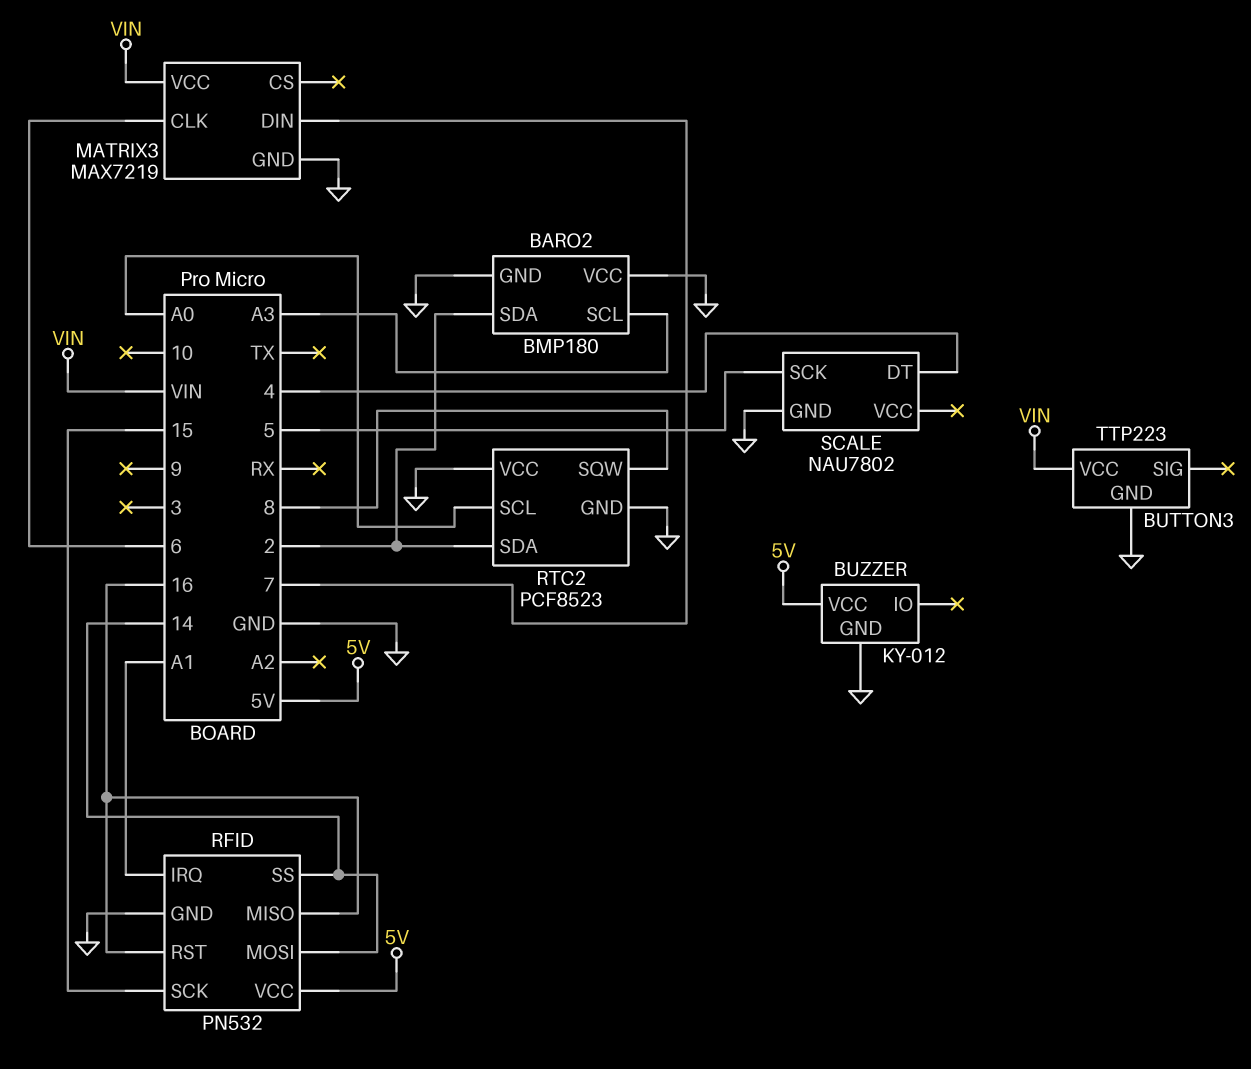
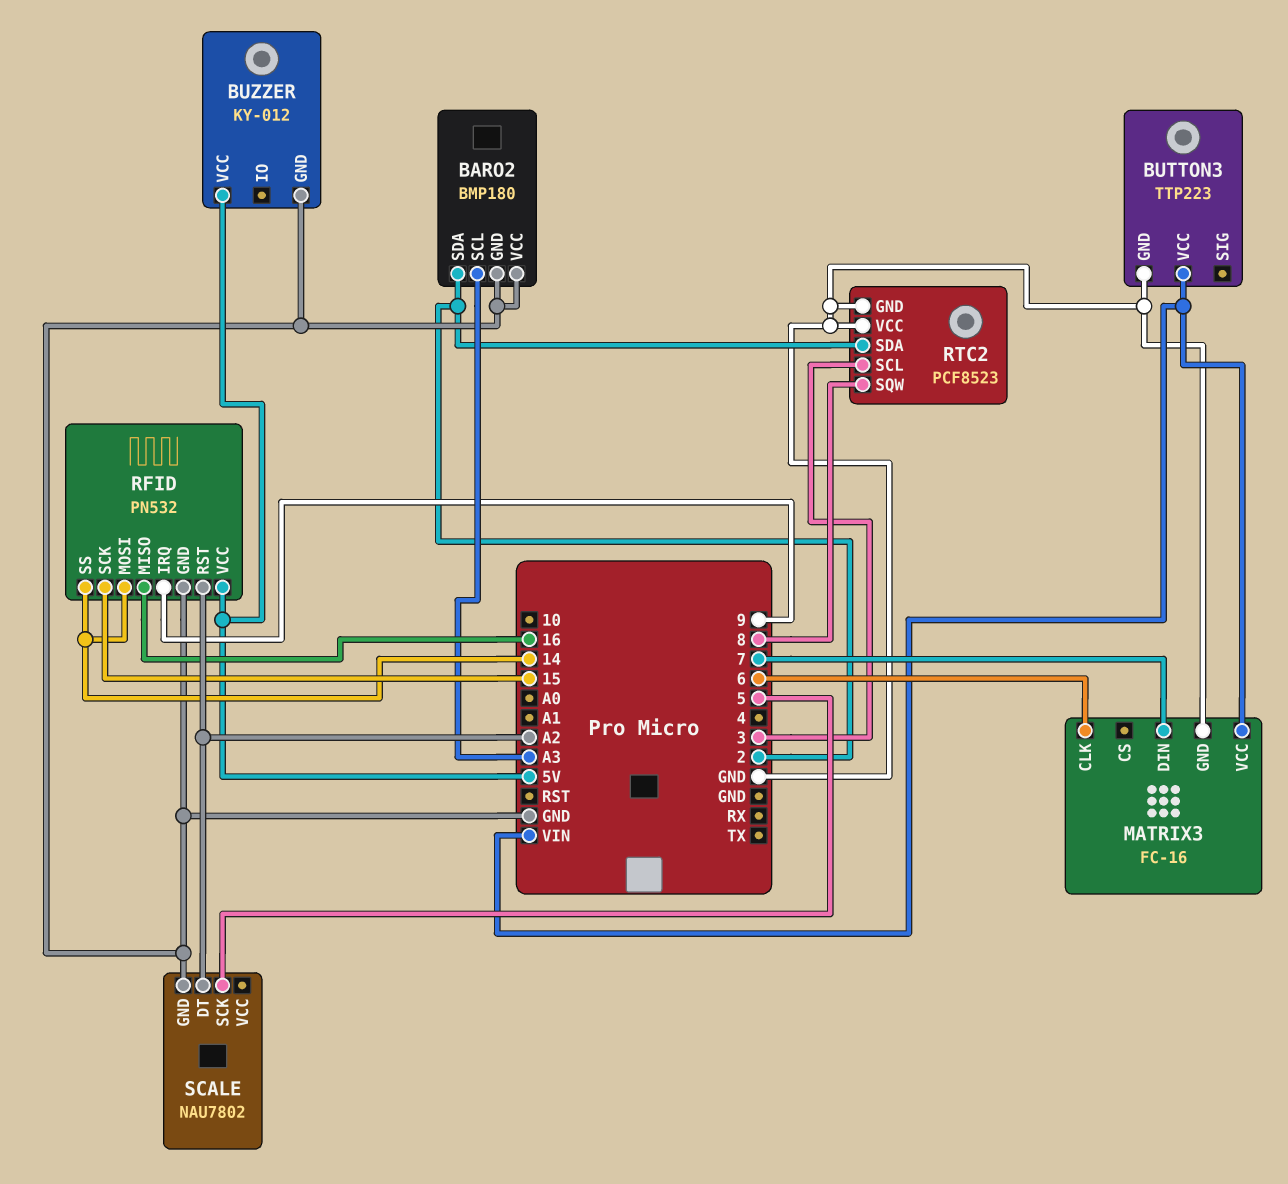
MATRIX3: MAX7219 -> FC-16
RFID pin IRQ: A1 -> 9
RFID pin RST: 16 -> A2
RTC2 pin SCL: A0 -> 3
SCALE pin DT: 4 -> A2

